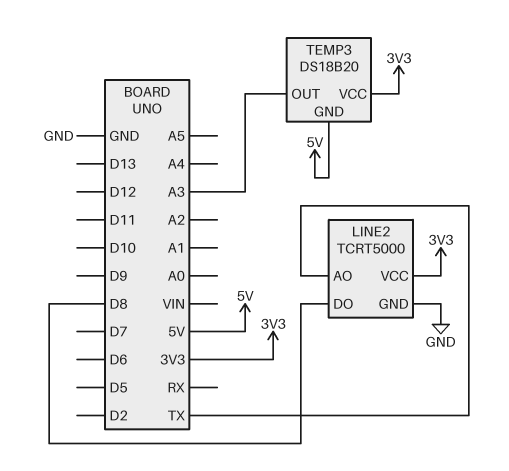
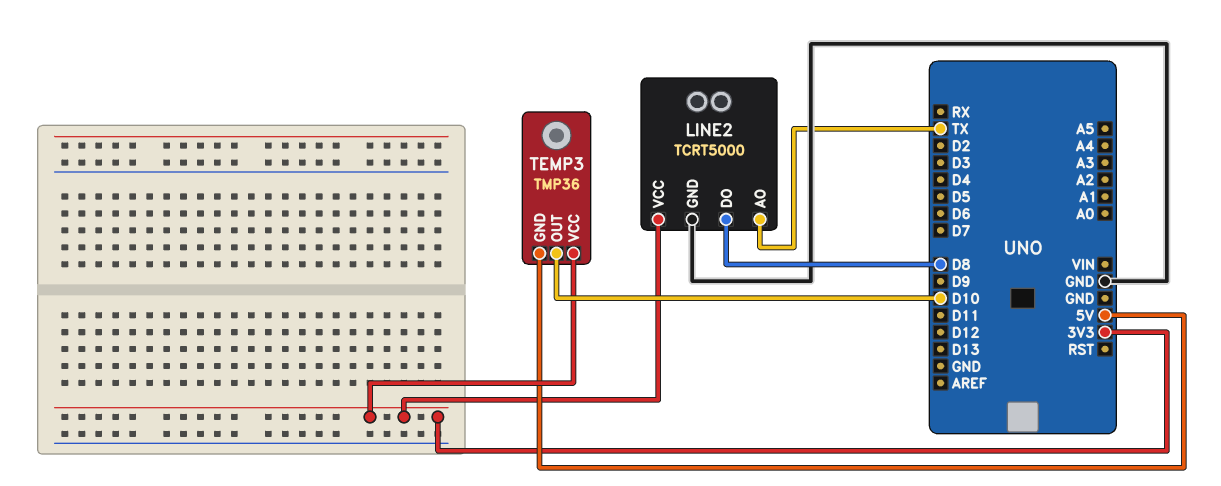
TEMP3: DS18B20 -> TMP36
TEMP3 pin OUT: A3 -> D10

